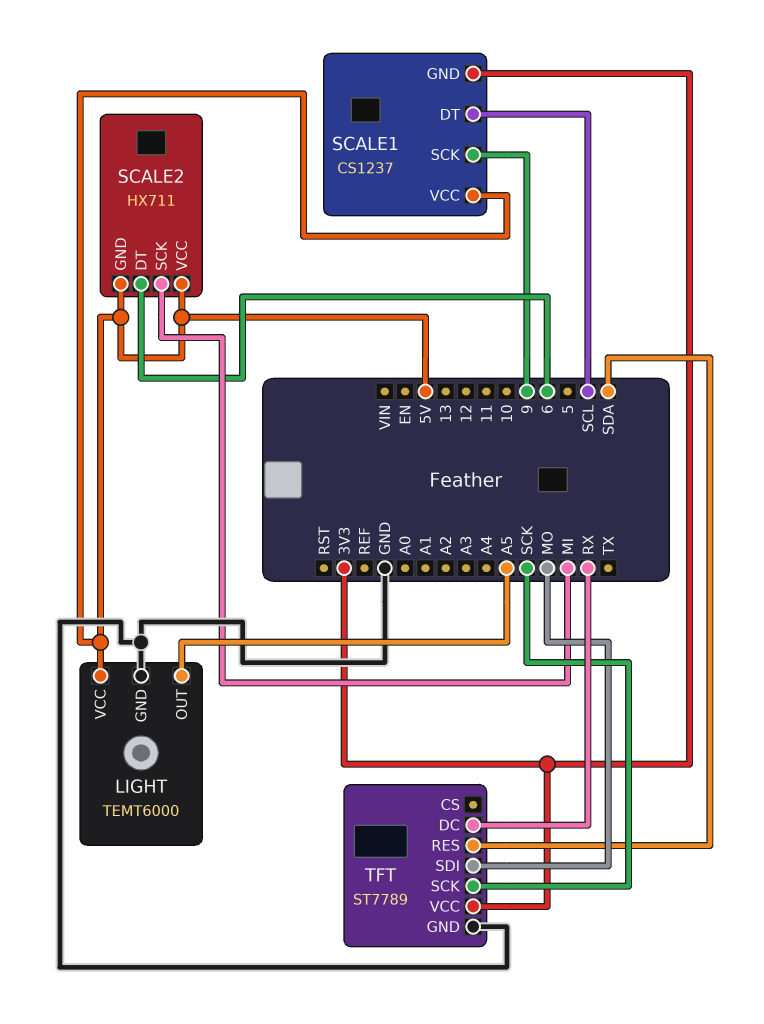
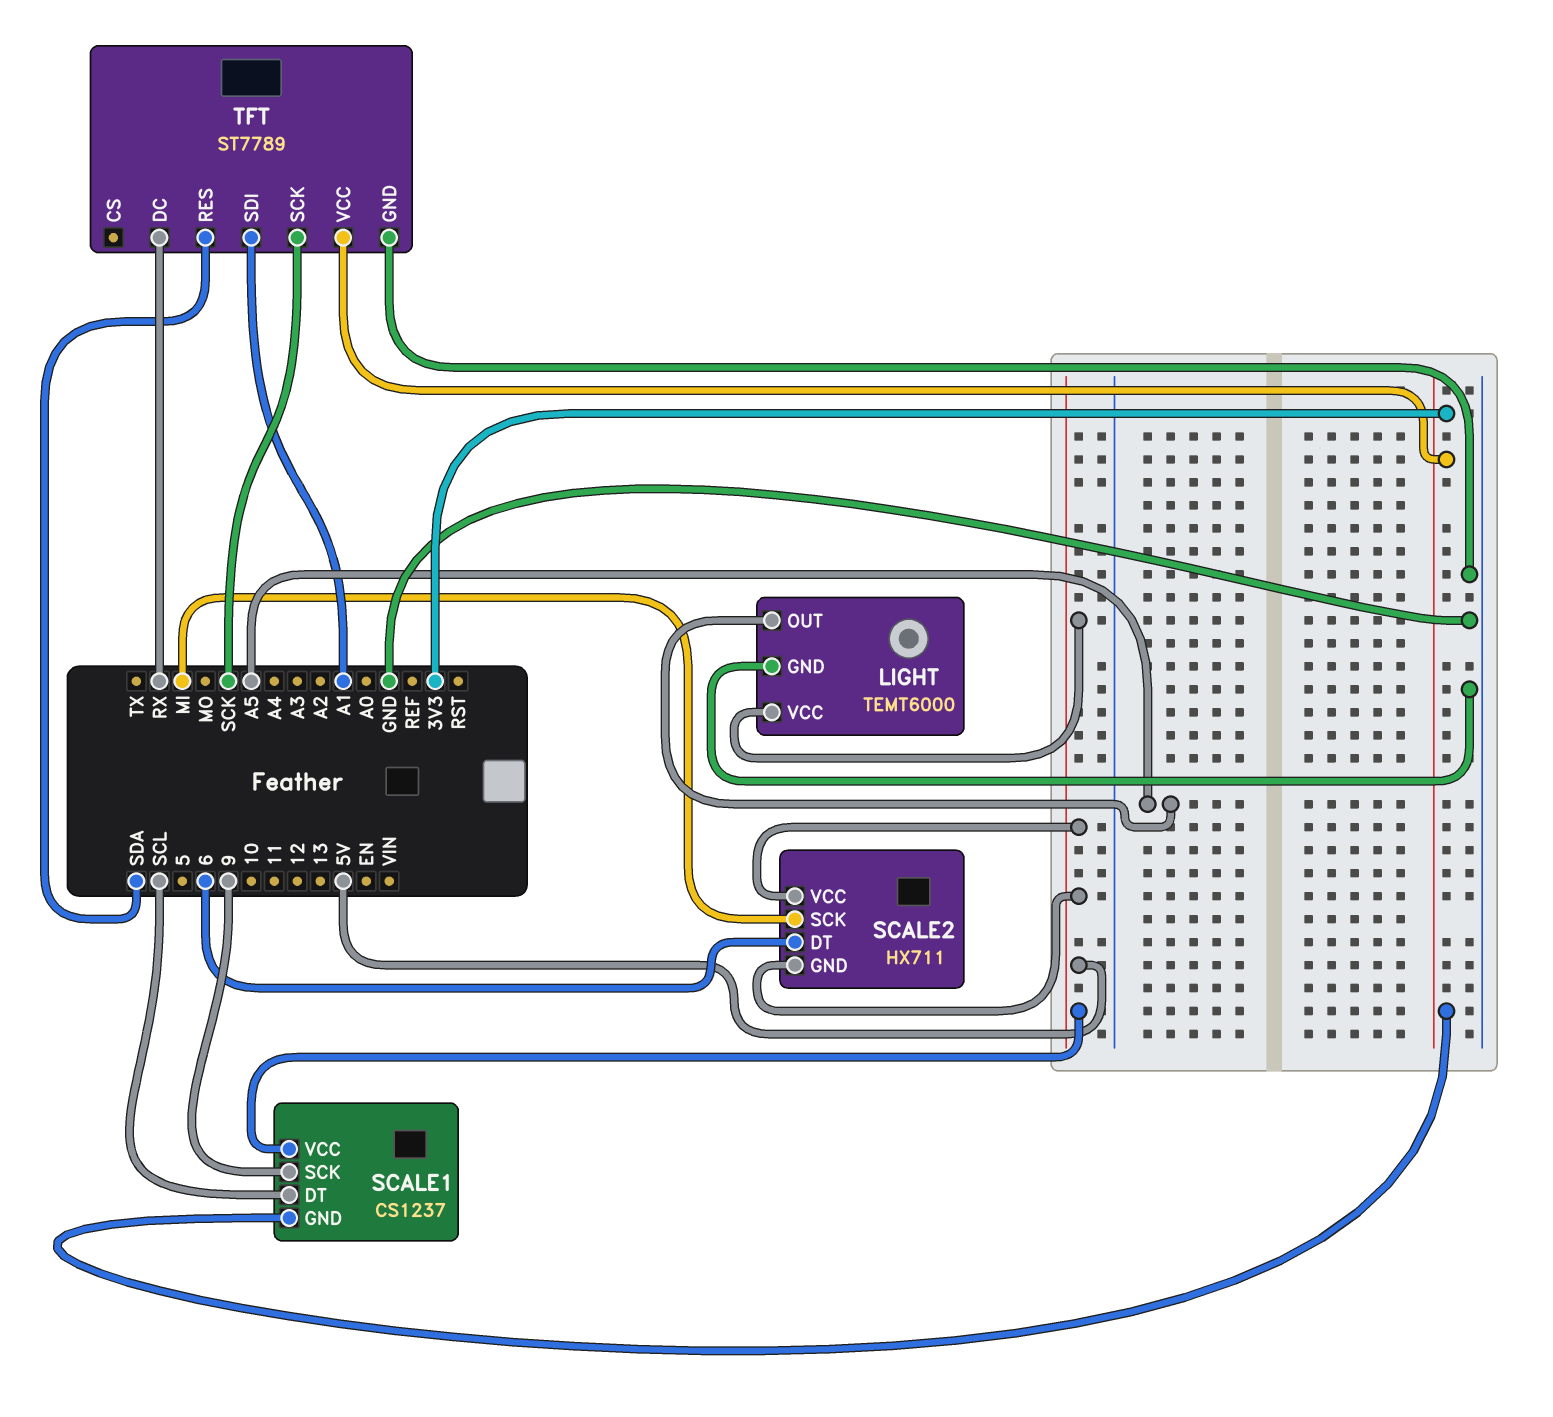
TFT pin SDI: MO -> A1

